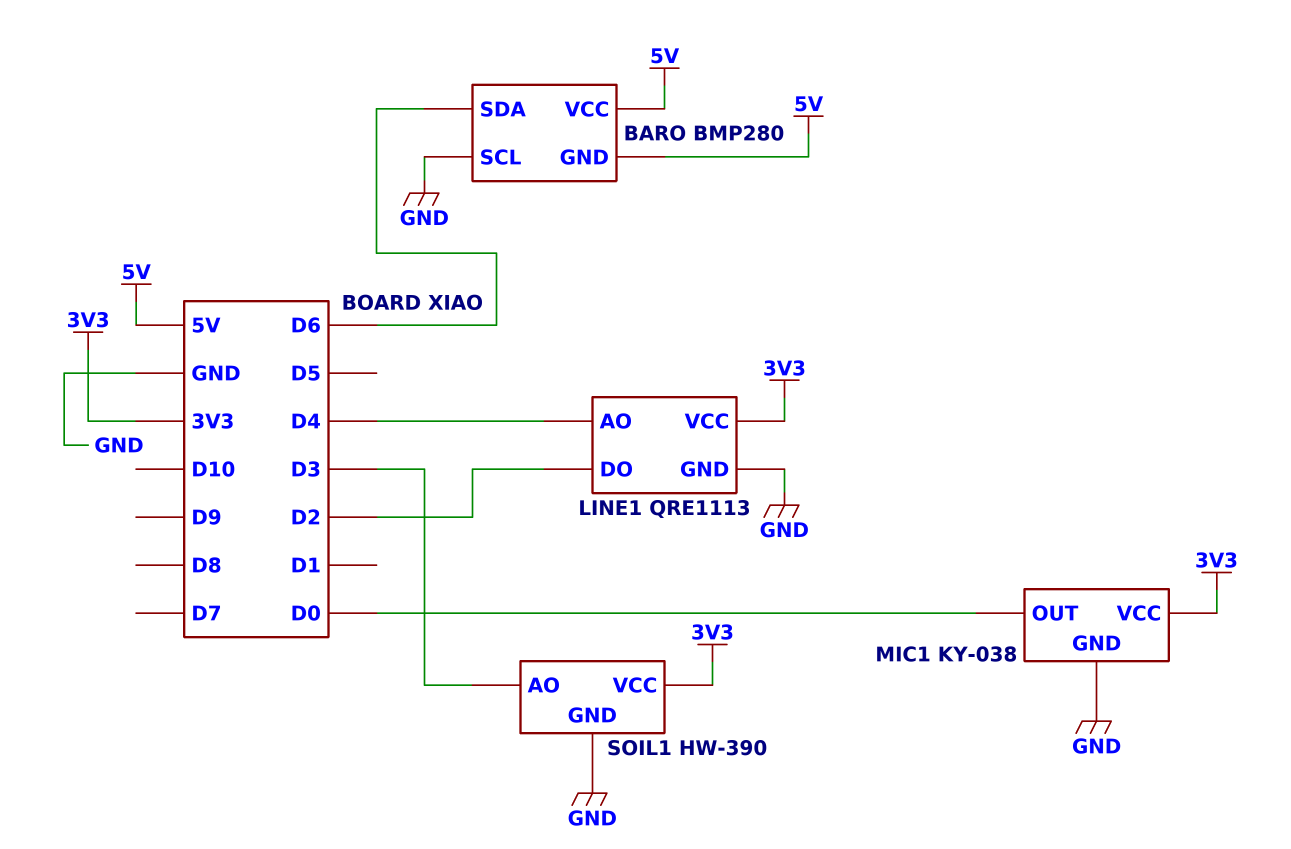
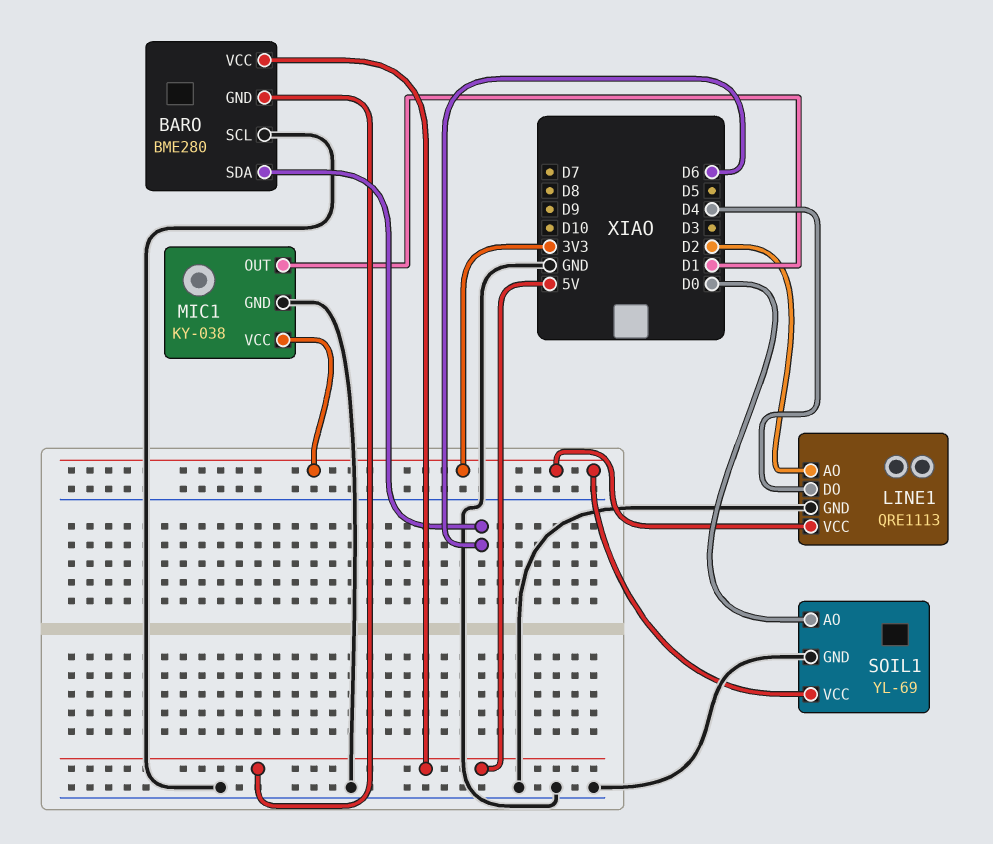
BARO: BMP280 -> BME280
LINE1 pin AO: D4 -> D2
LINE1 pin DO: D2 -> D4
MIC1 pin OUT: D0 -> D1
SOIL1: HW-390 -> YL-69
SOIL1 pin AO: D3 -> D0

